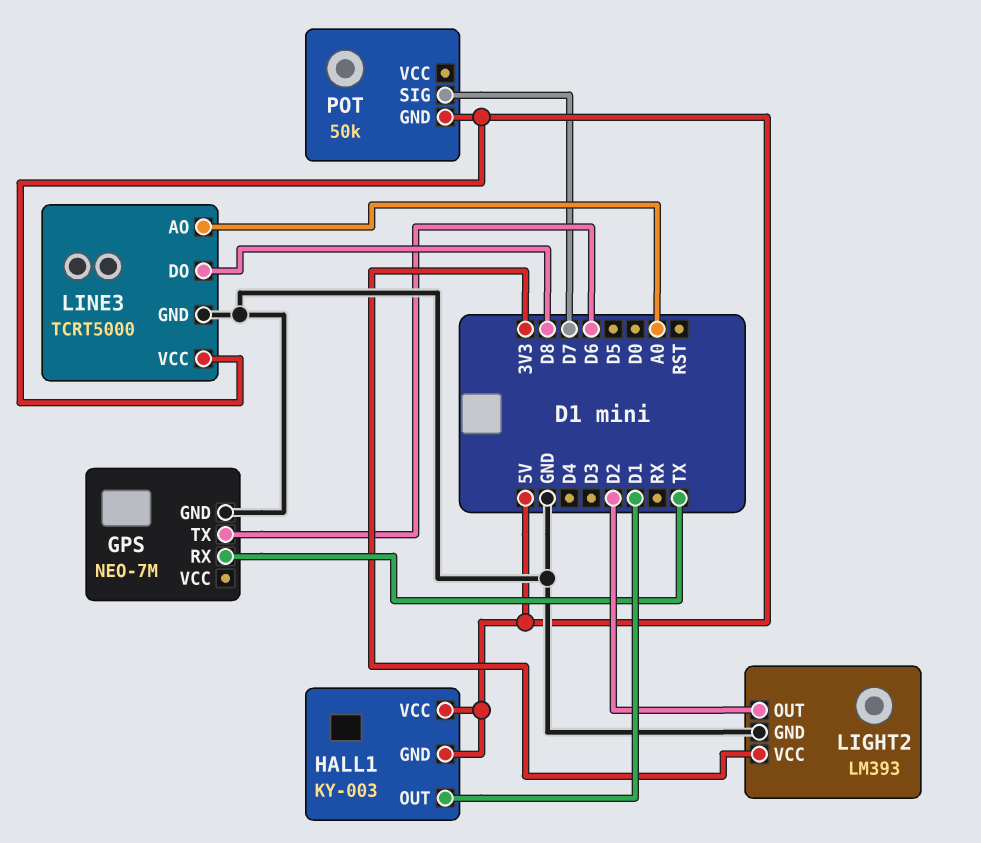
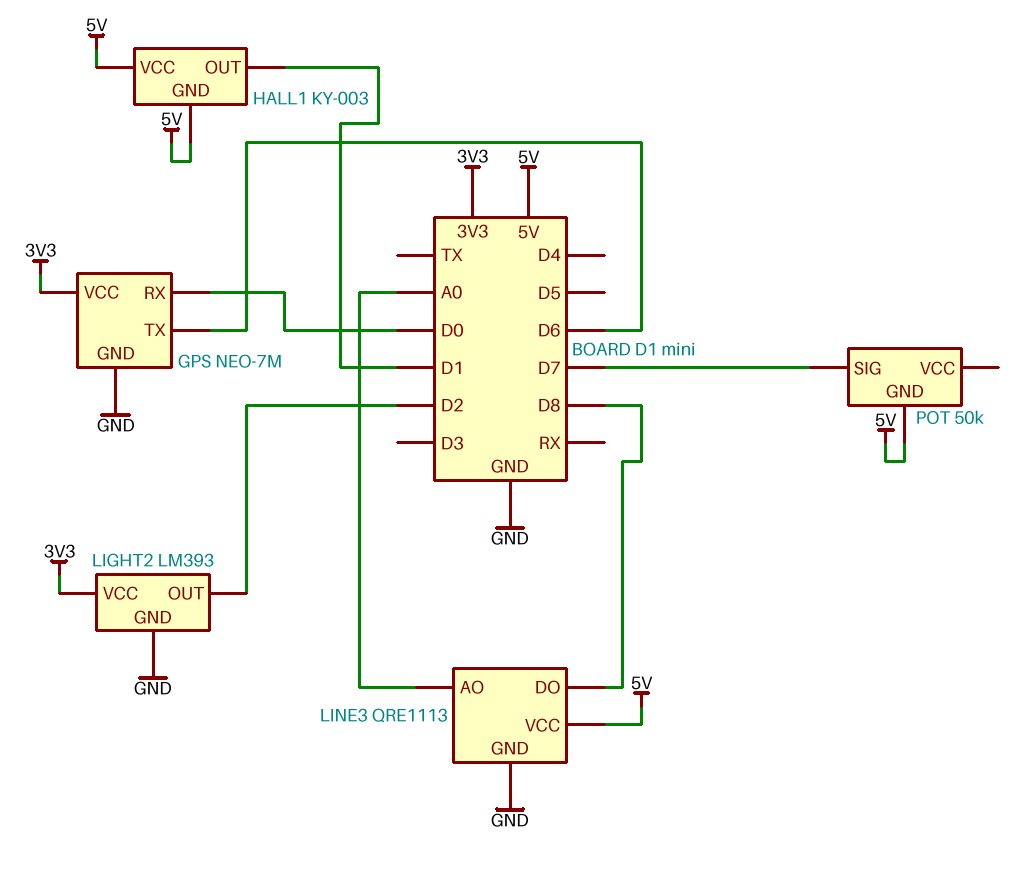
GPS pin RX: TX -> D0
GPS pin VCC: none -> 3V3
LINE3: TCRT5000 -> QRE1113

